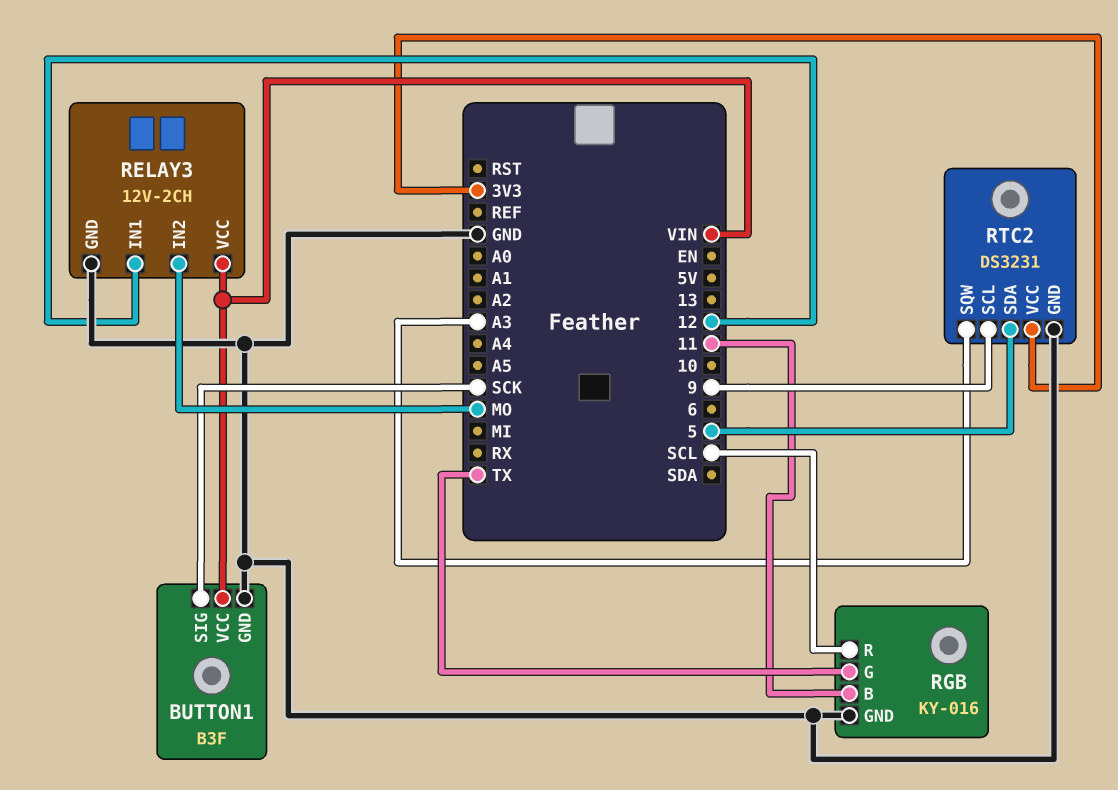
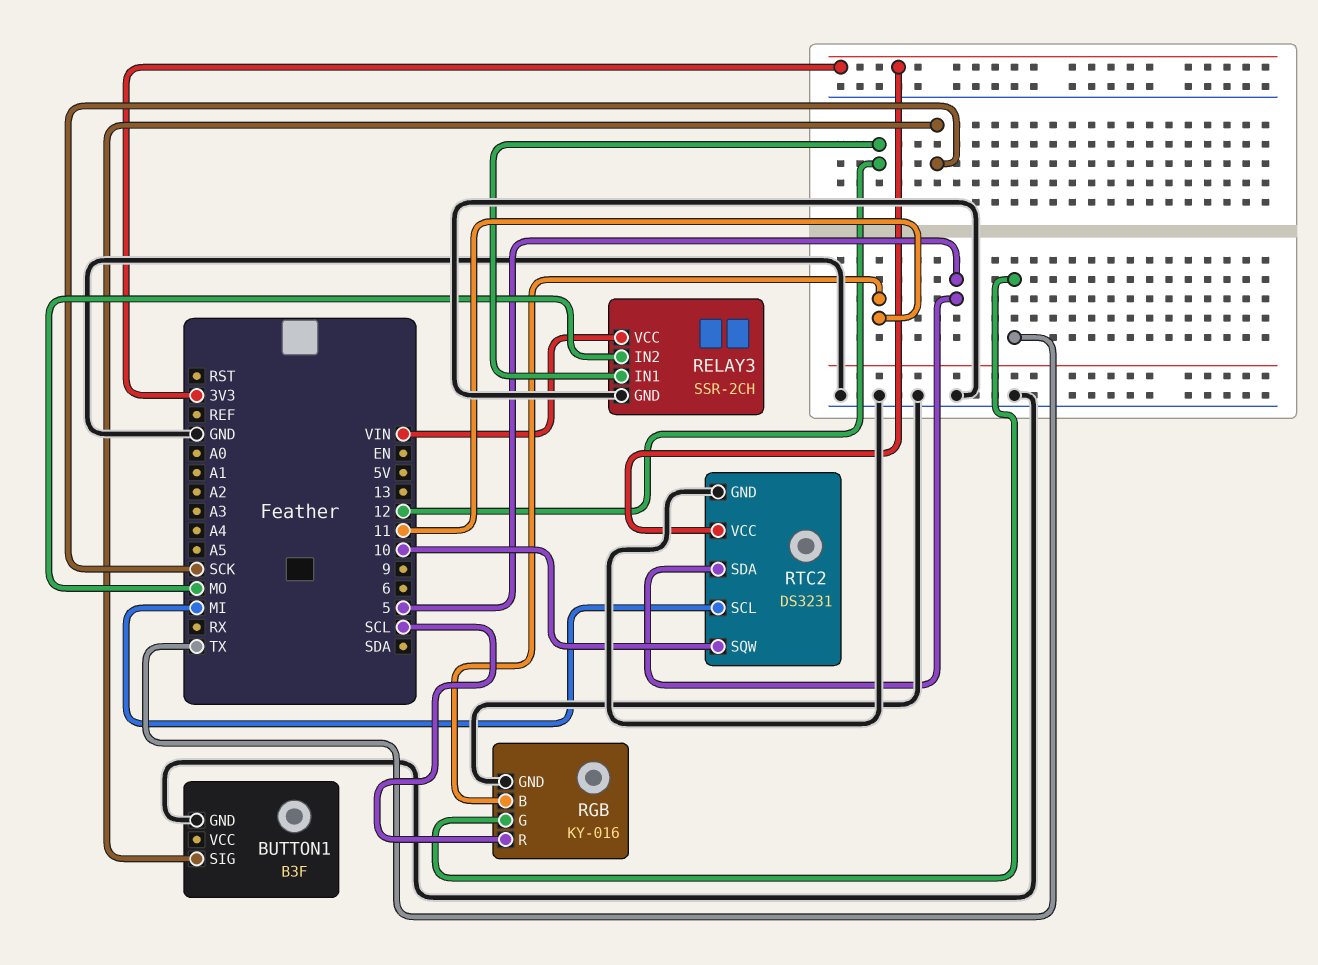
BUTTON1 pin VCC: VIN -> none
RELAY3: 12V-2CH -> SSR-2CH
RTC2 pin SCL: 9 -> MI
RTC2 pin SQW: A3 -> 10

